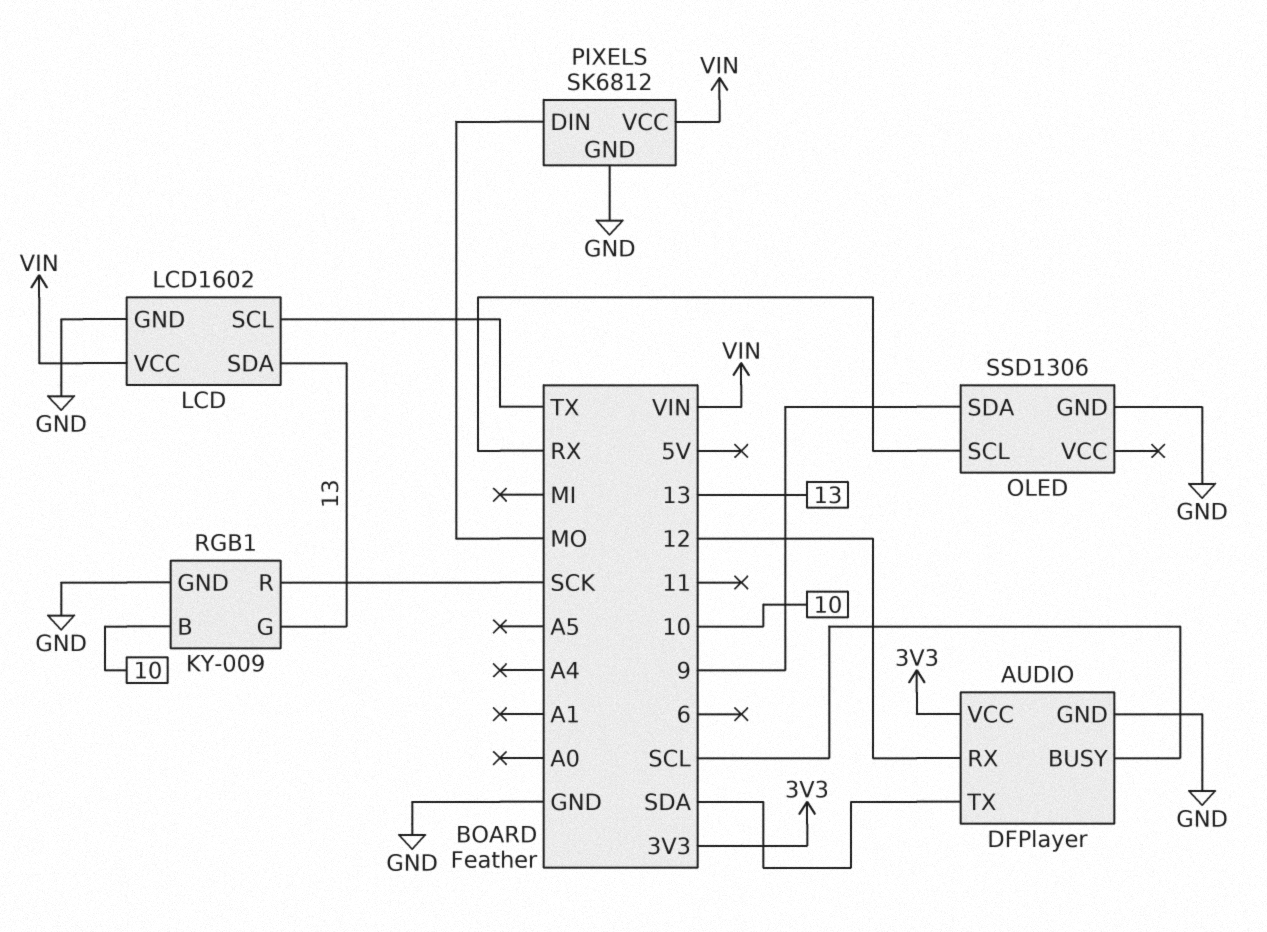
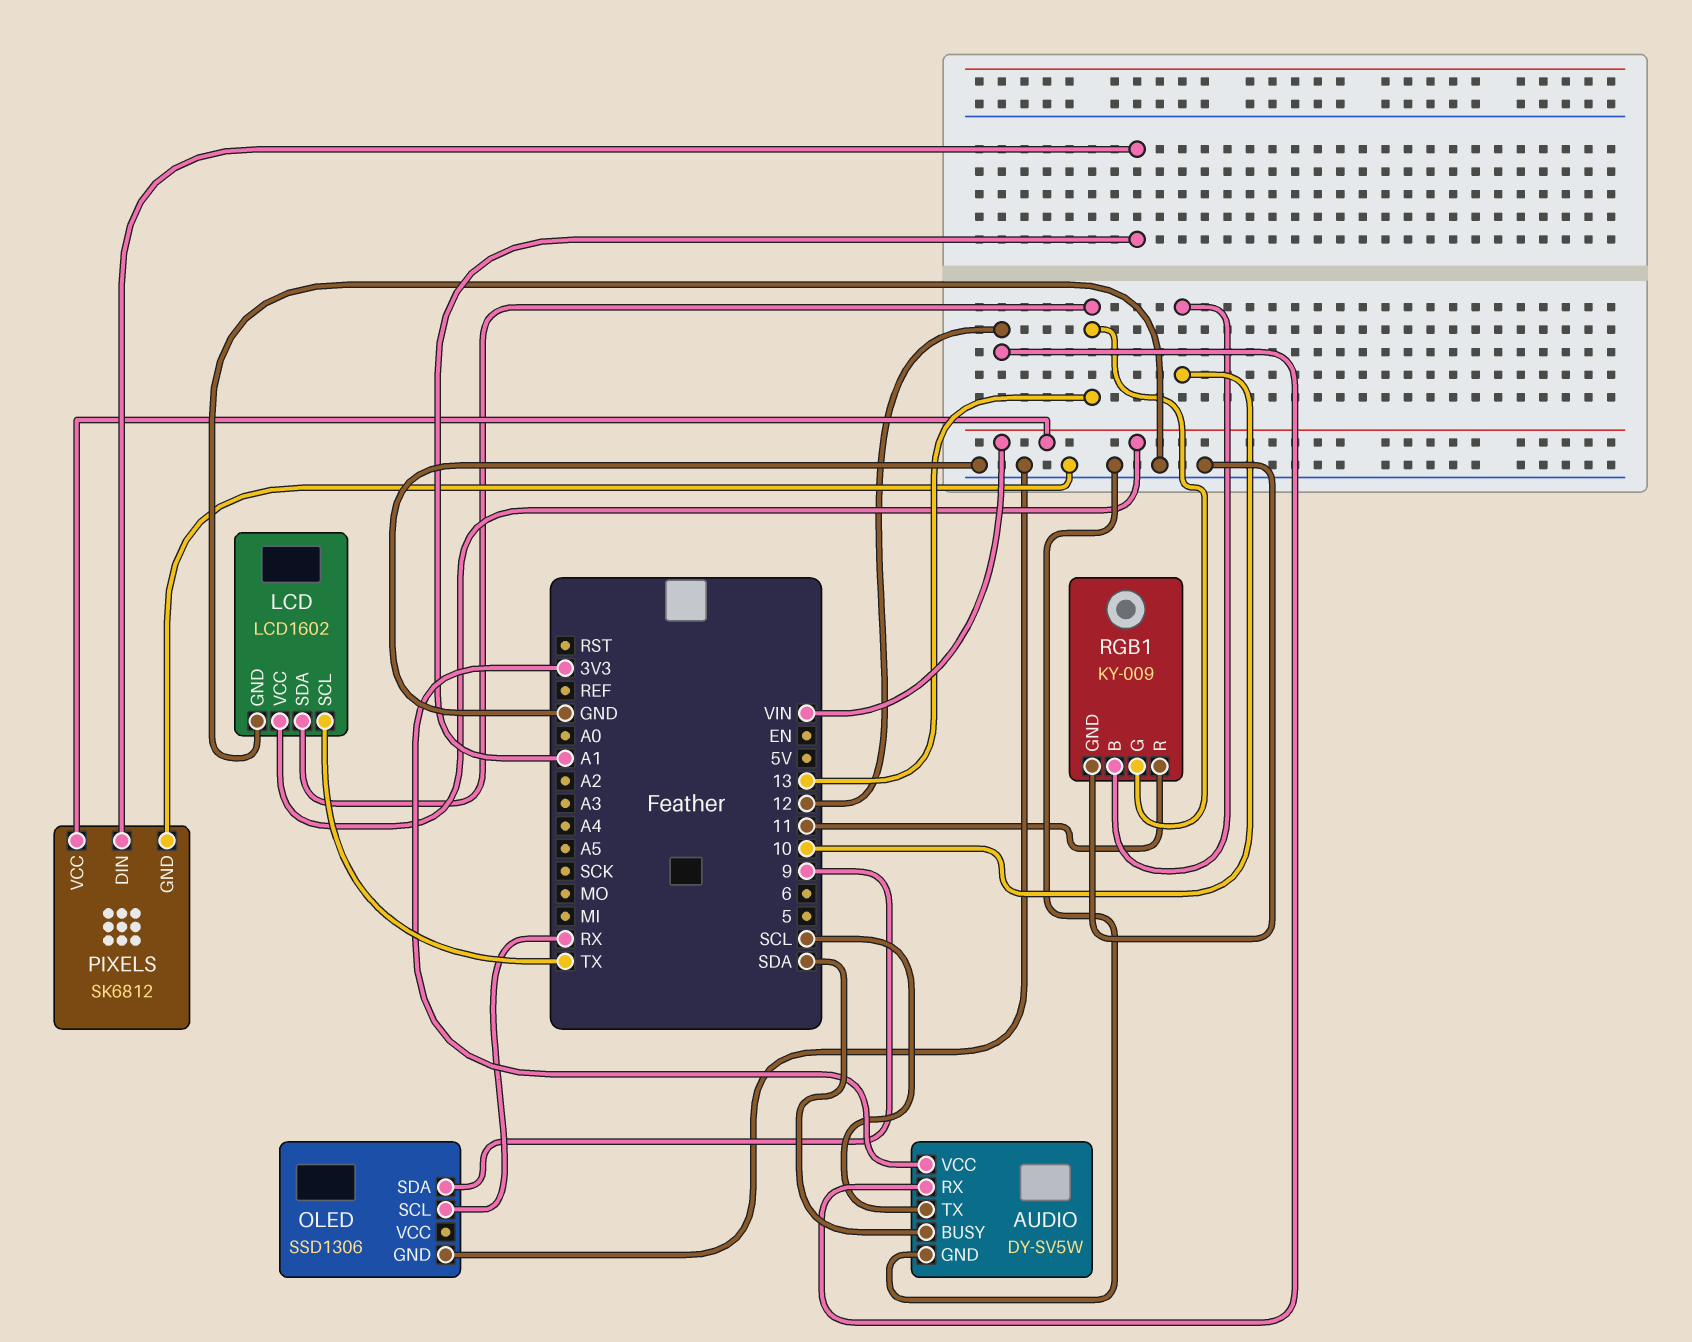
AUDIO: DFPlayer -> DY-SV5W
AUDIO pin BUSY: SCL -> SDA
AUDIO pin TX: SDA -> SCL
PIXELS pin DIN: MO -> A1
RGB1 pin R: SCK -> 11

